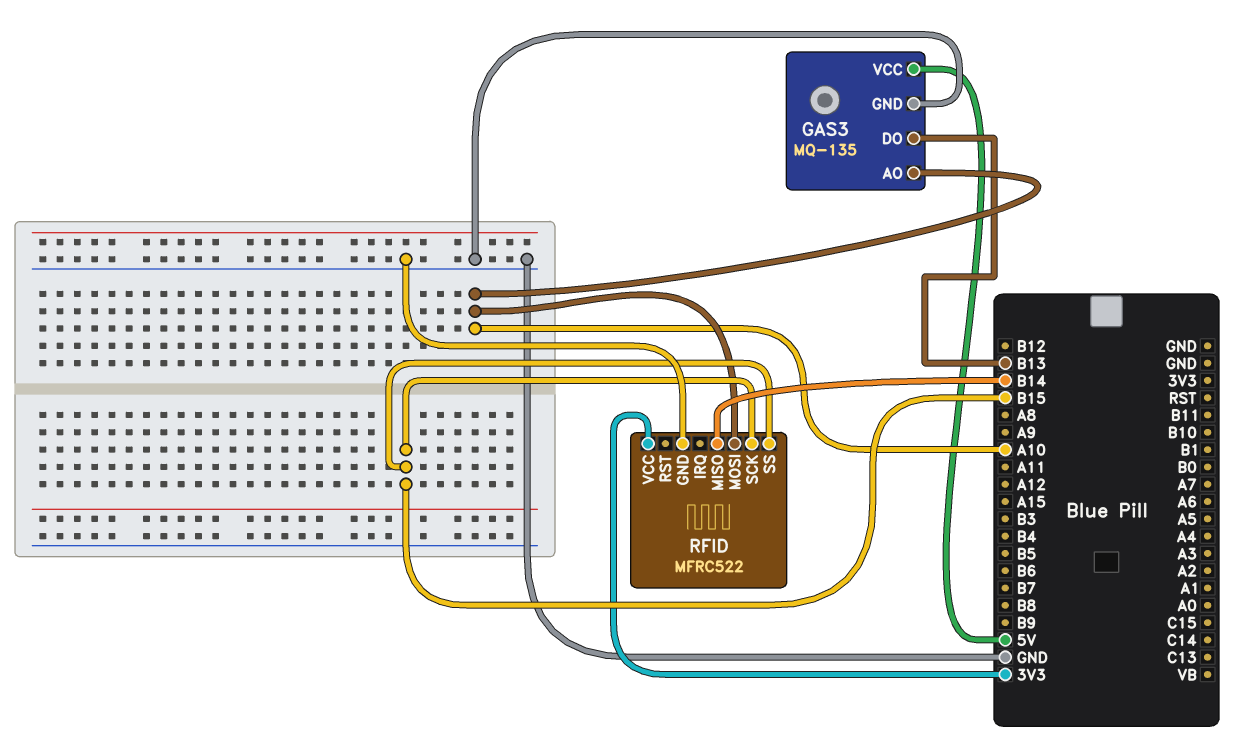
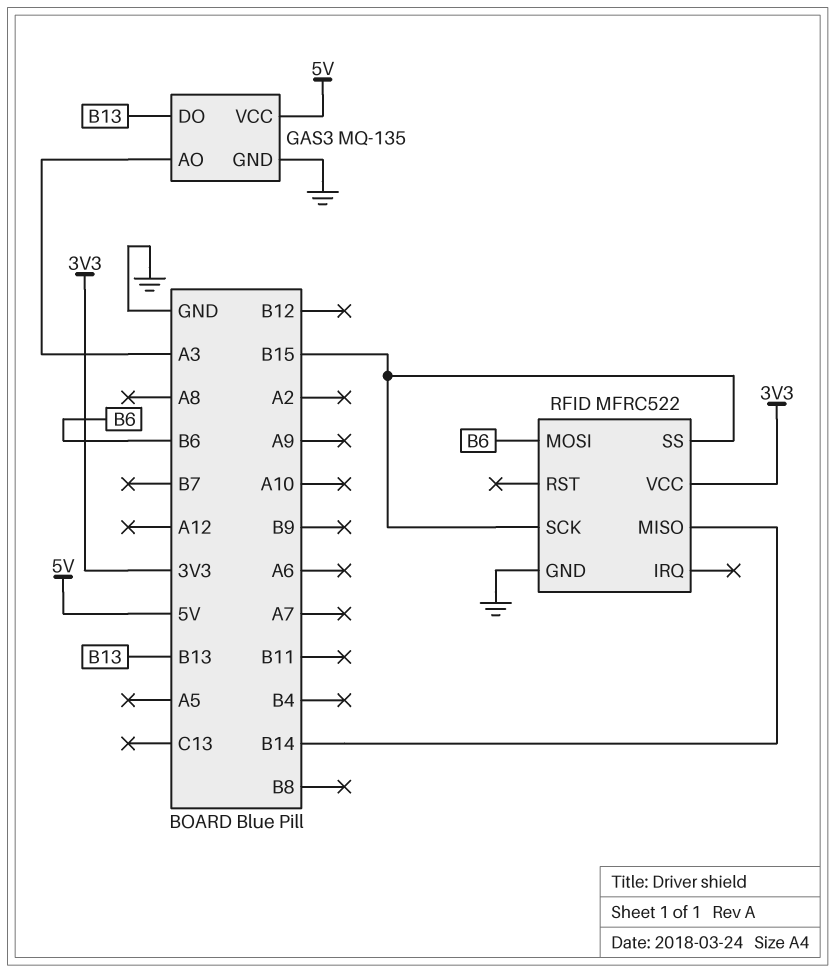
GAS3 pin AO: A10 -> A3
RFID pin MOSI: A10 -> B6

